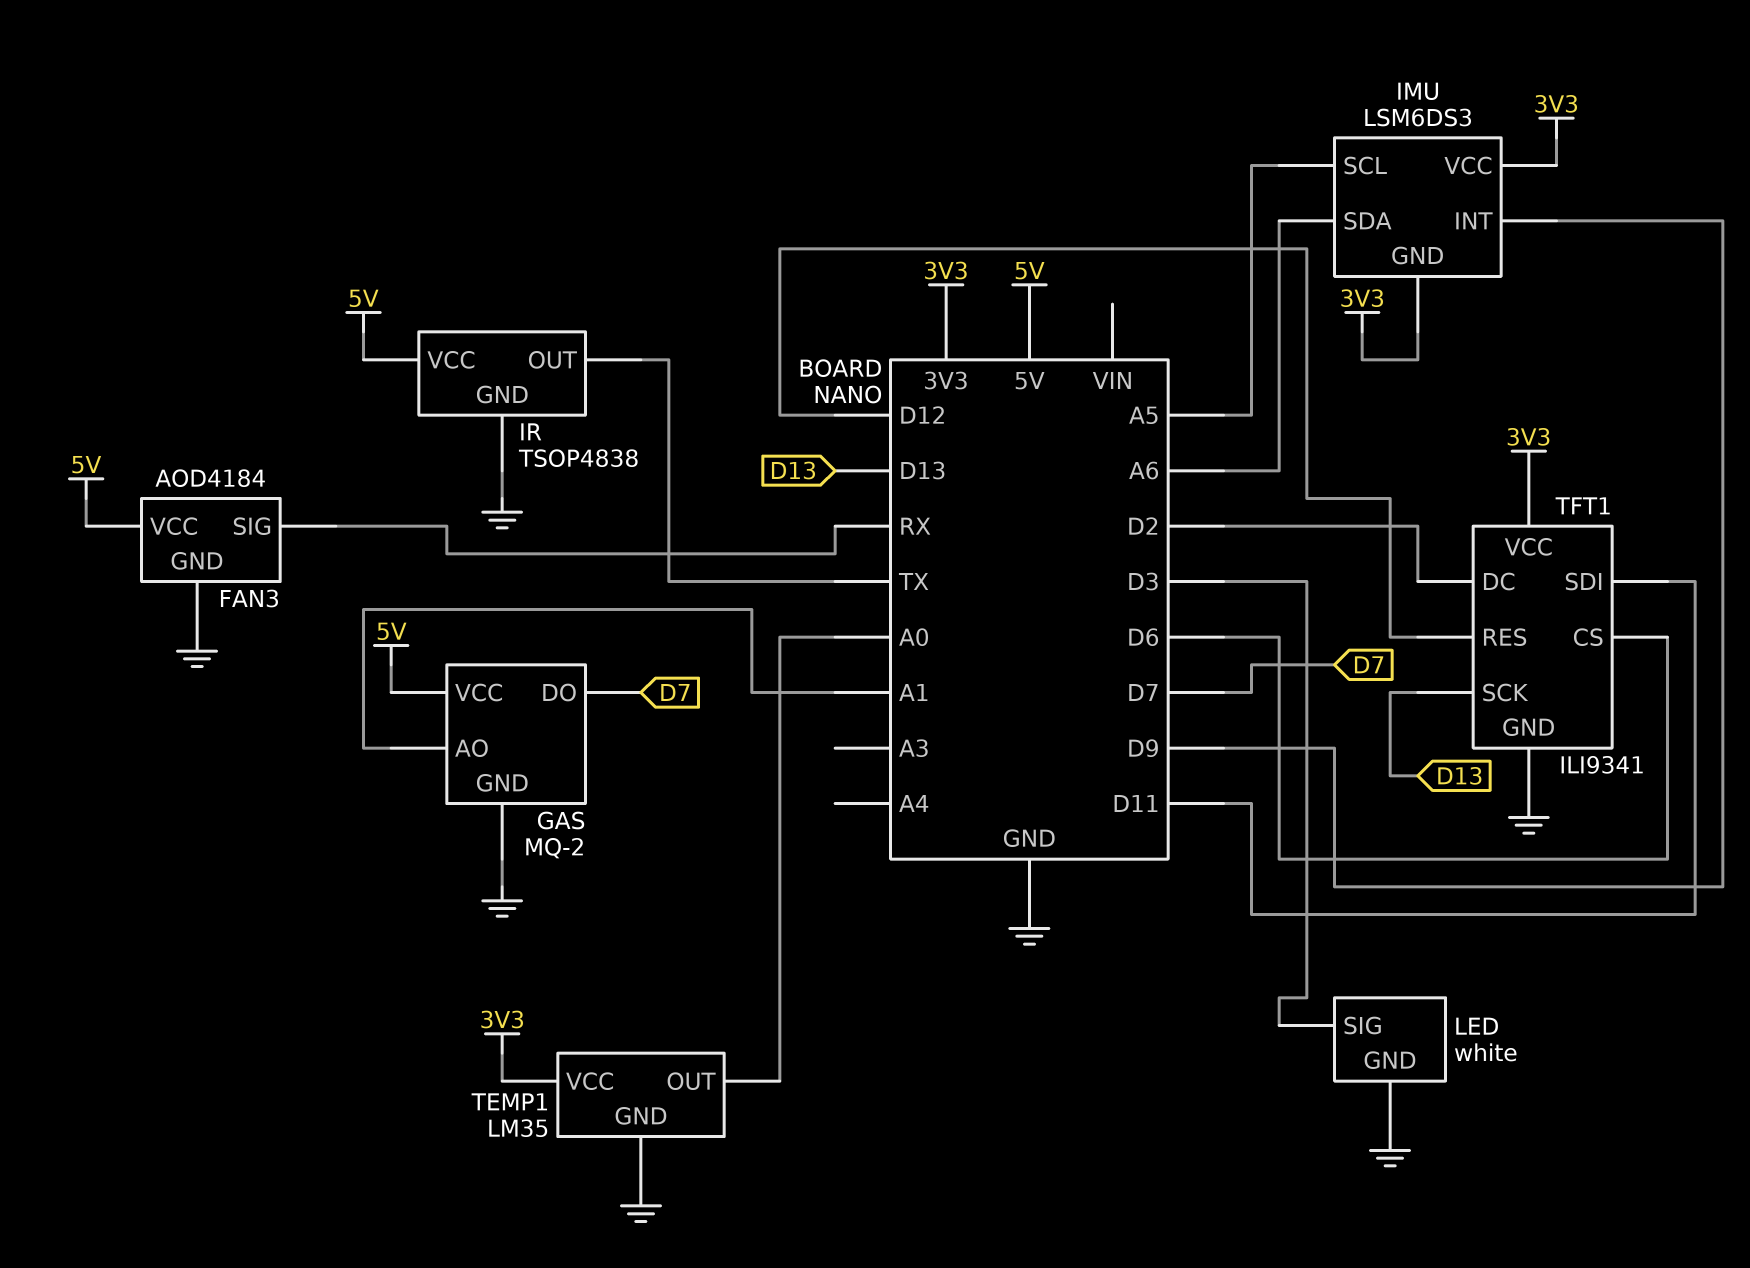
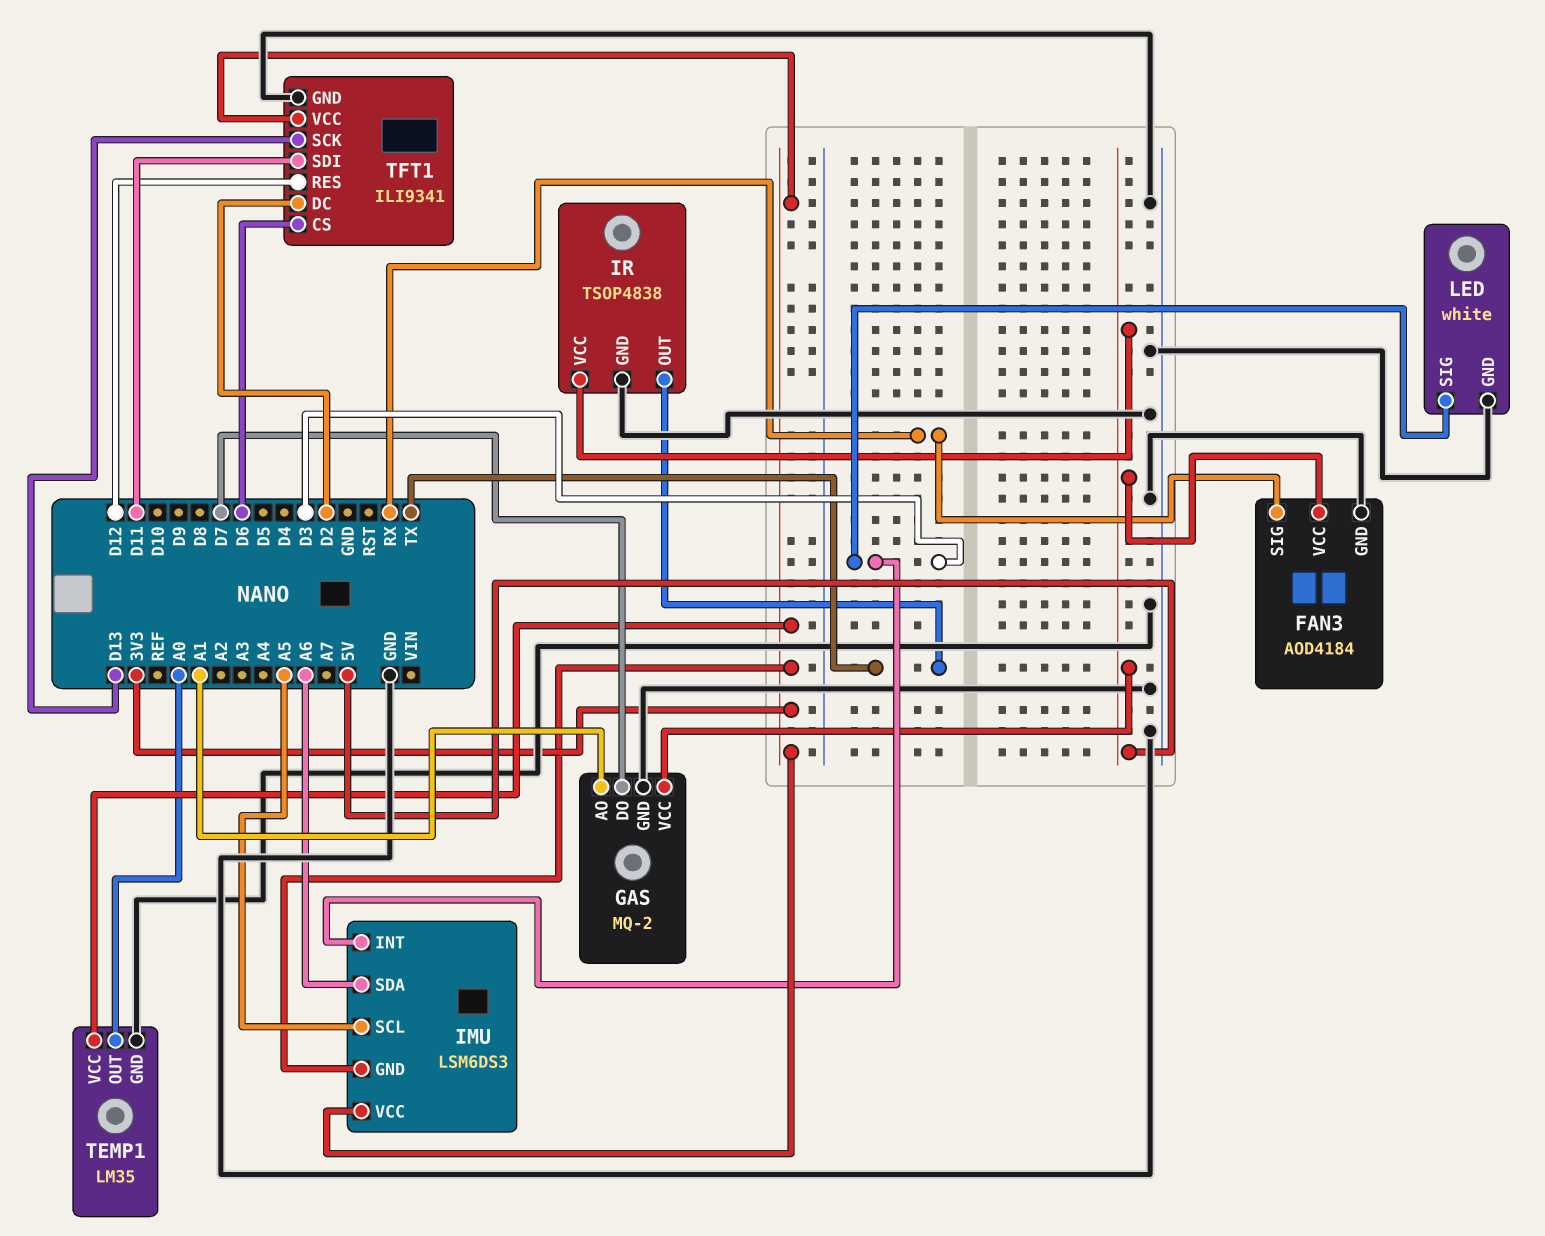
IMU pin INT: D9 -> D3

